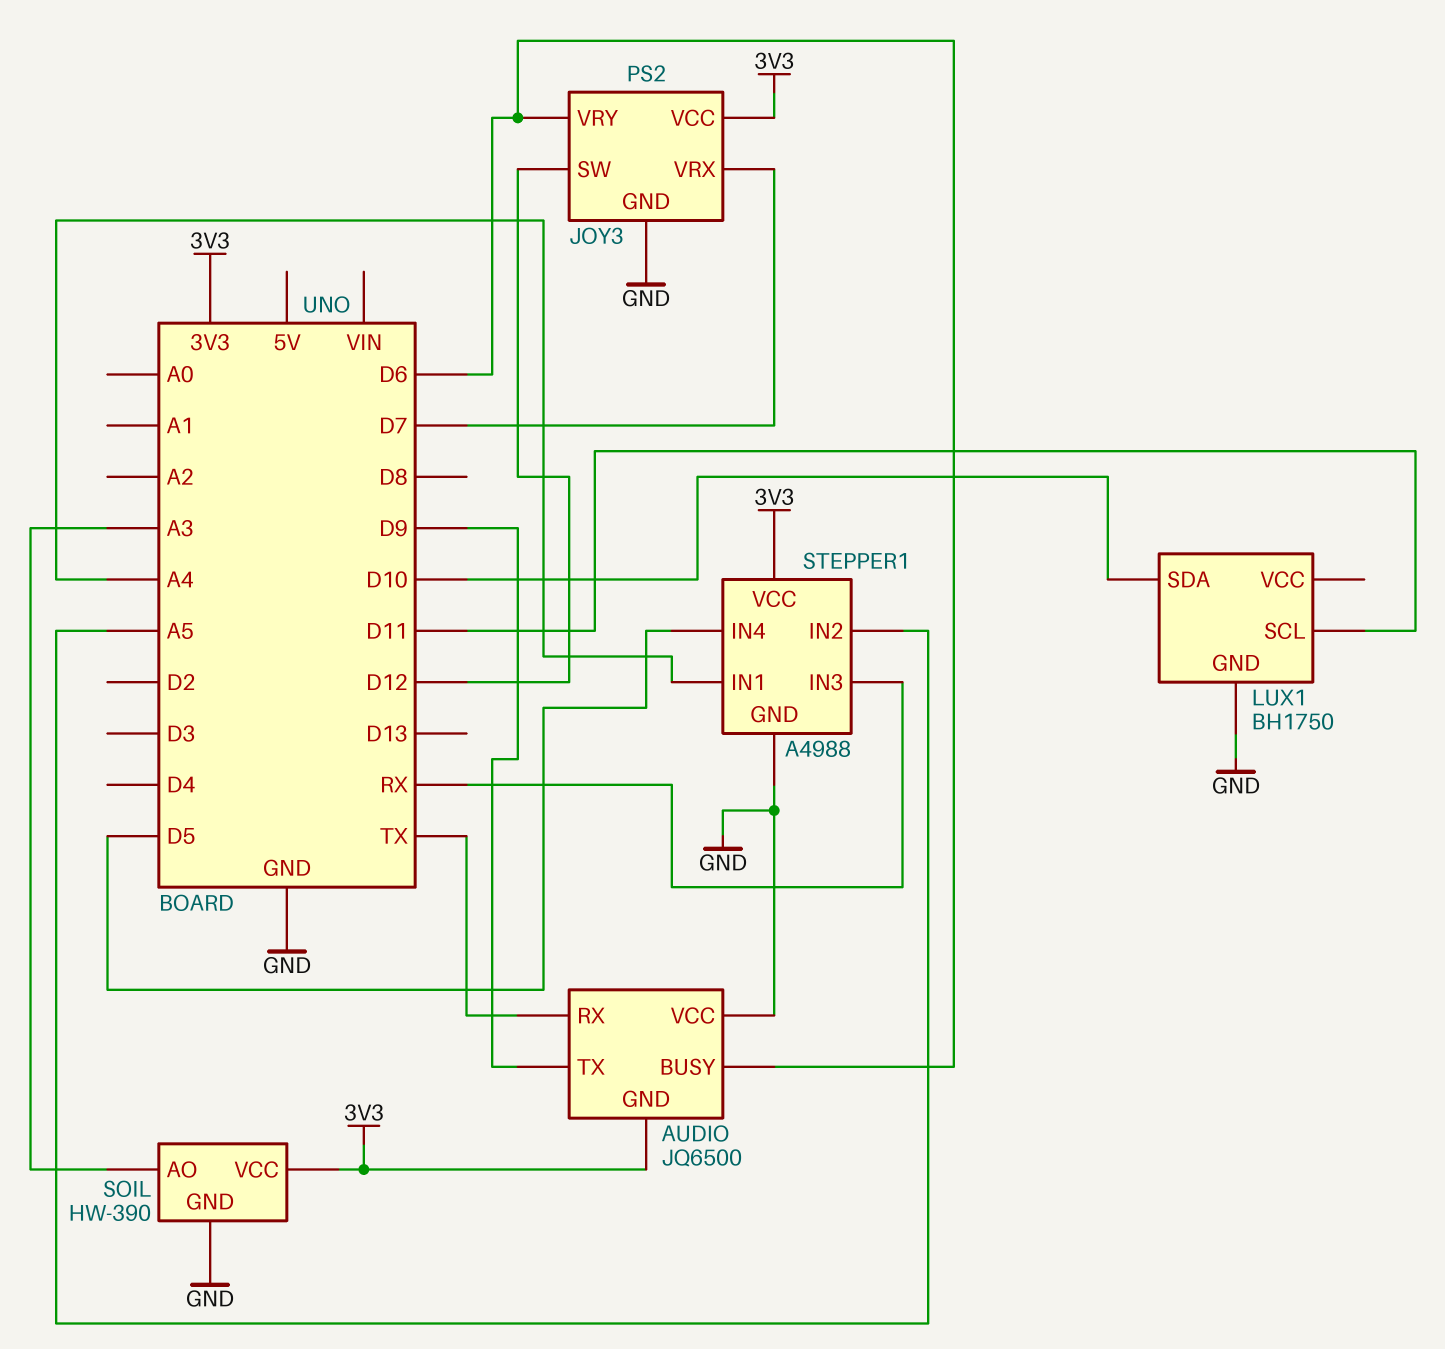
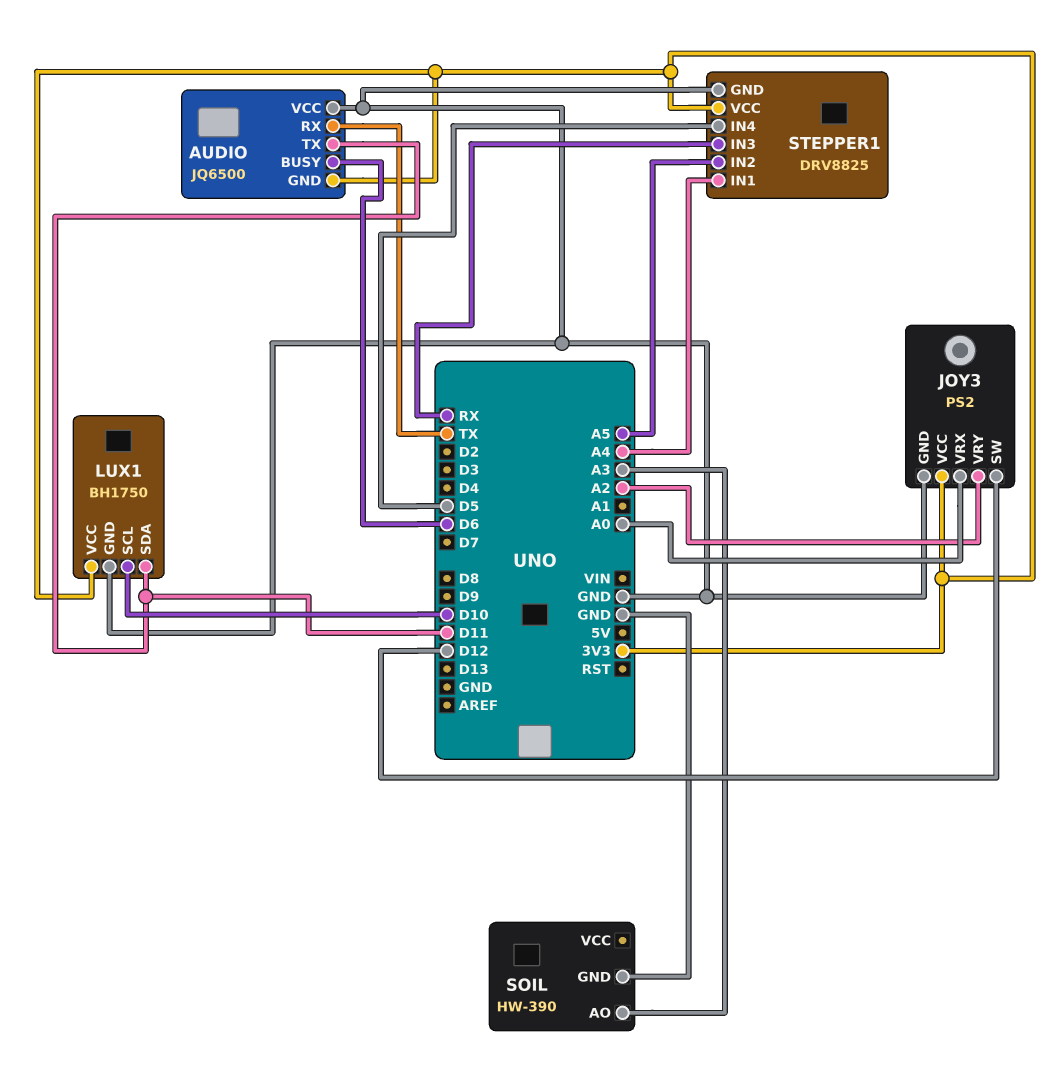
AUDIO pin TX: D9 -> D11
JOY3 pin VRX: D7 -> A0
JOY3 pin VRY: D6 -> A2
LUX1 pin SCL: D11 -> D10
LUX1 pin SDA: D10 -> D11
LUX1 pin VCC: none -> 3V3
SOIL pin VCC: 3V3 -> none
STEPPER1: A4988 -> DRV8825

